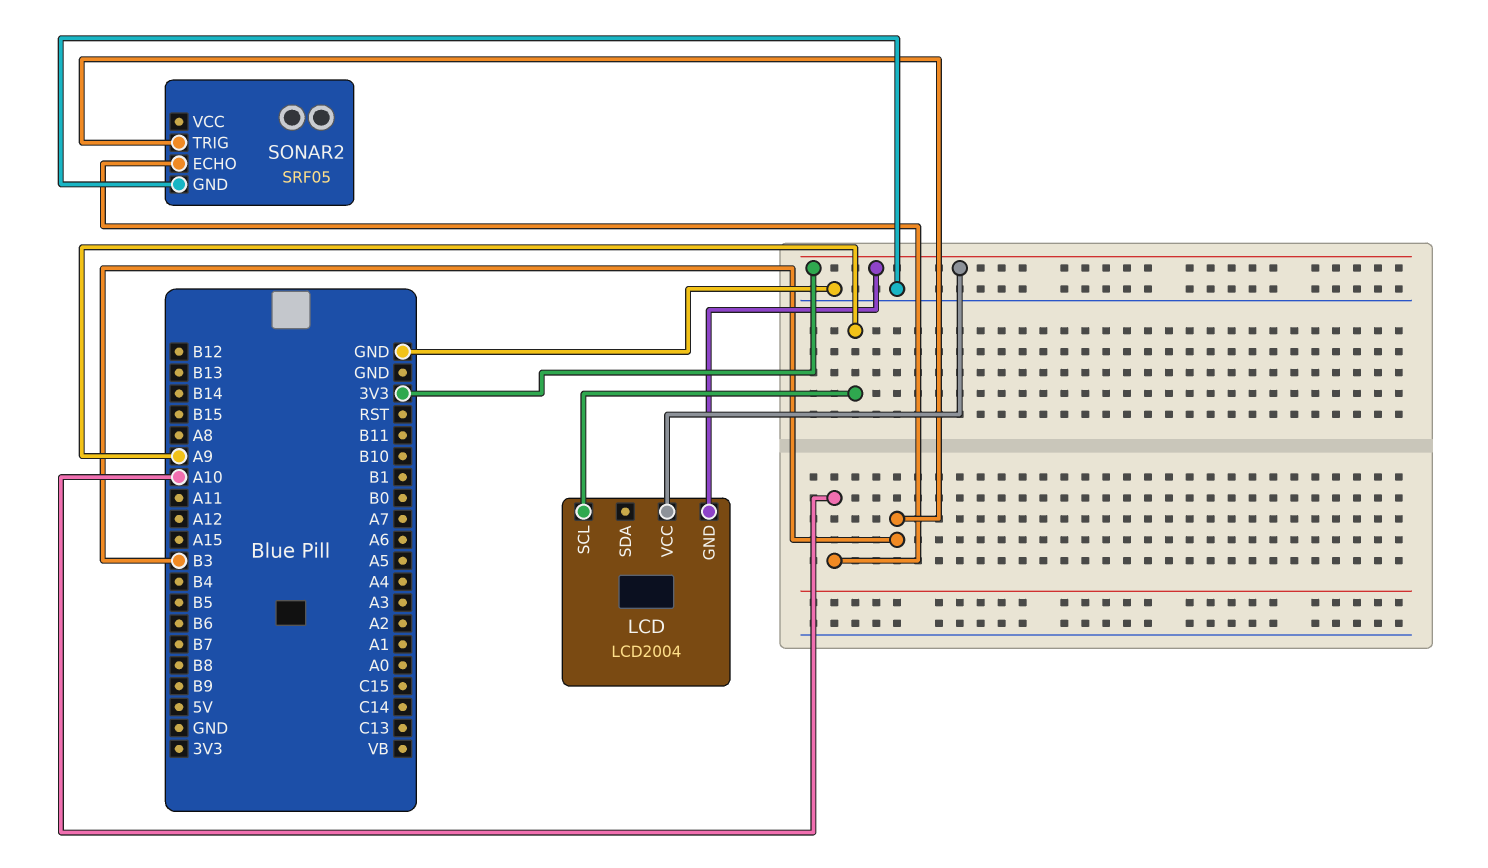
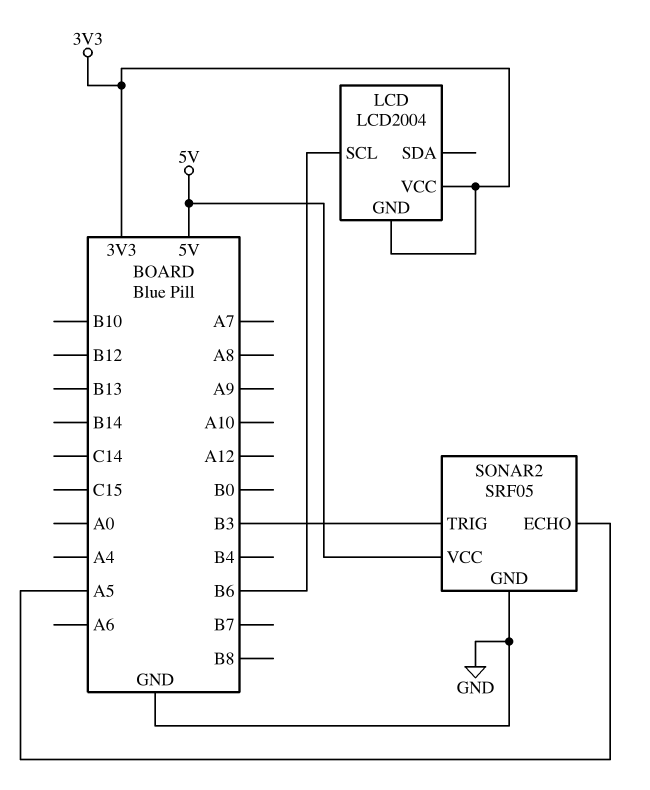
LCD pin SCL: A9 -> B6
SONAR2 pin ECHO: A10 -> A5
SONAR2 pin VCC: none -> 5V

